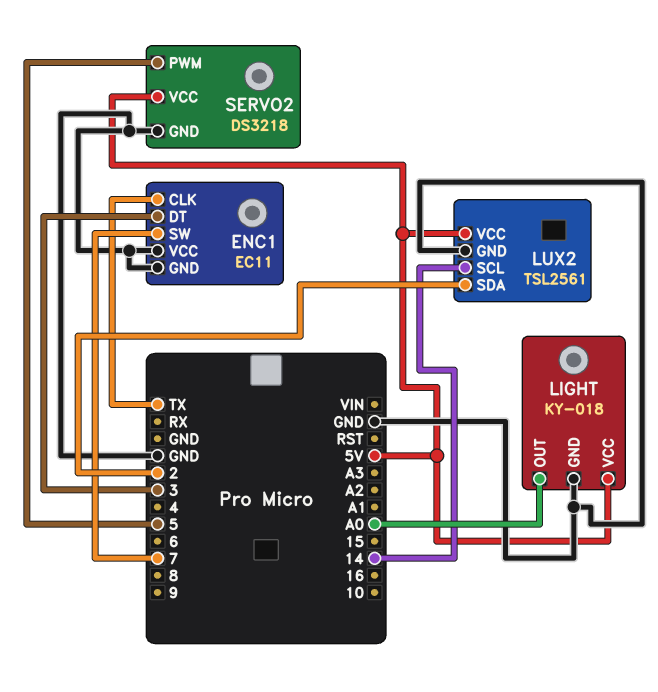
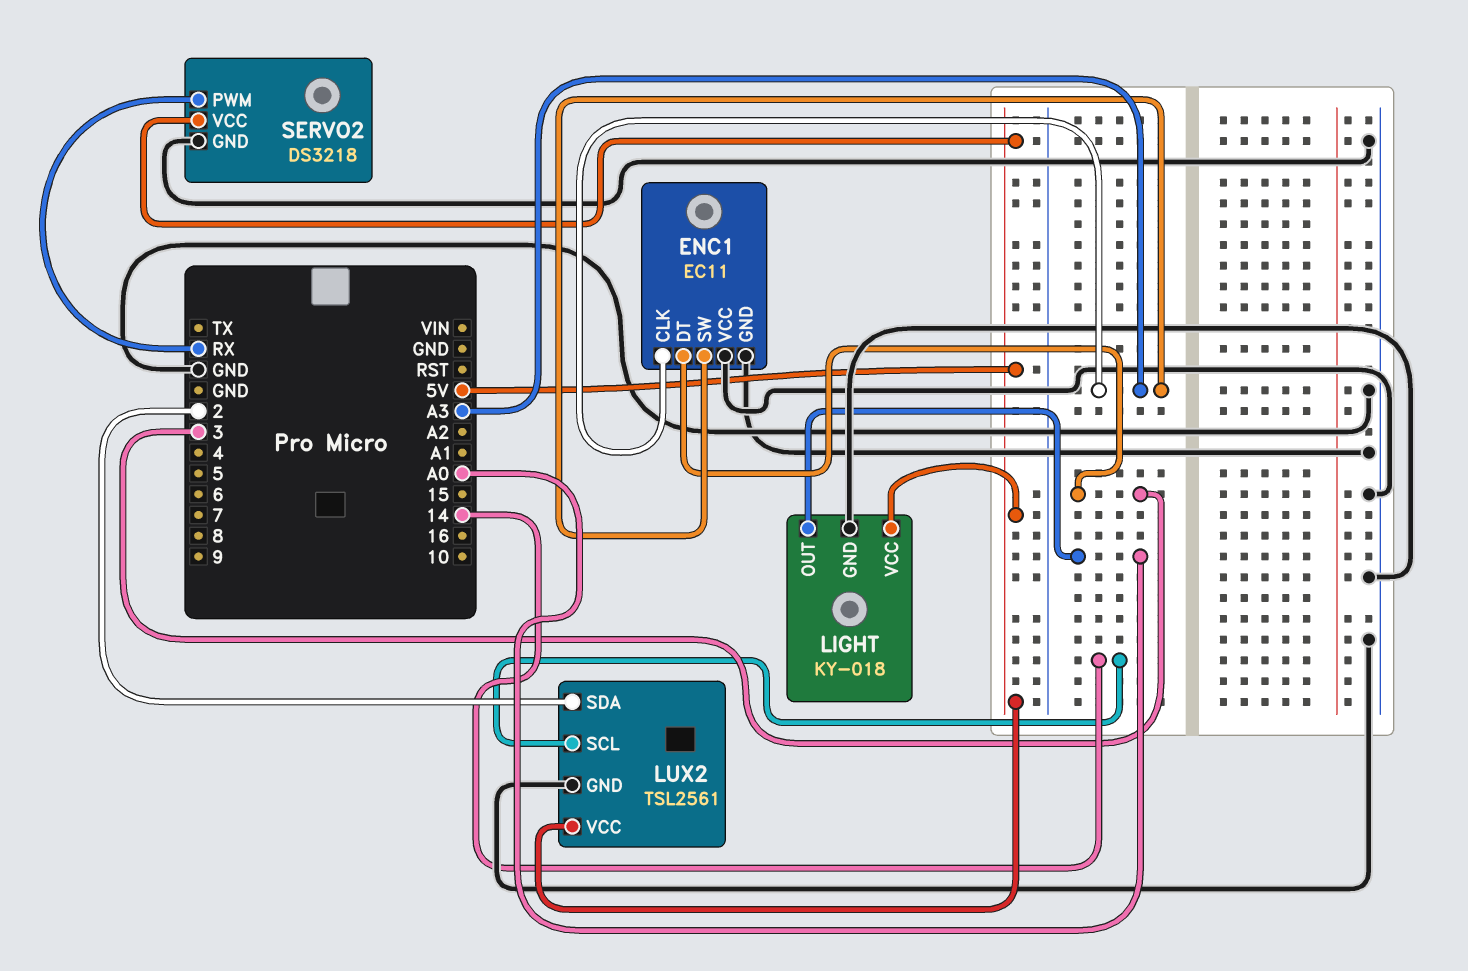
ENC1 pin CLK: TX -> A3
ENC1 pin SW: 7 -> A3
SERVO2 pin PWM: 5 -> RX

